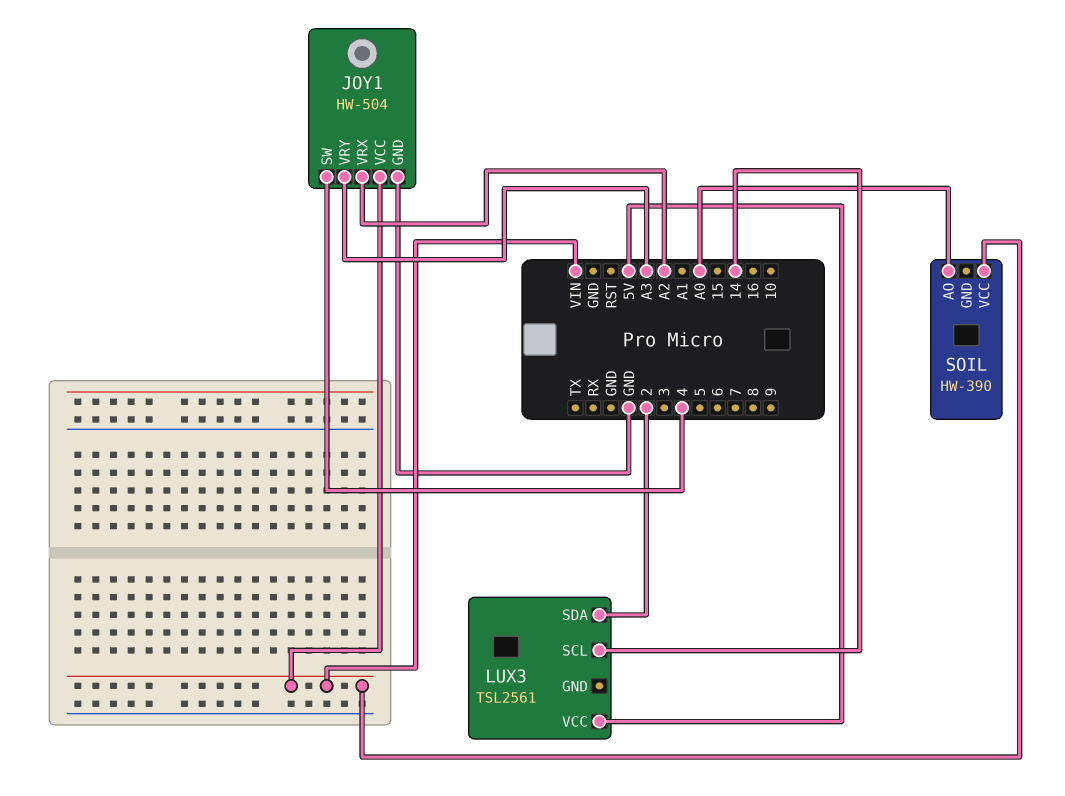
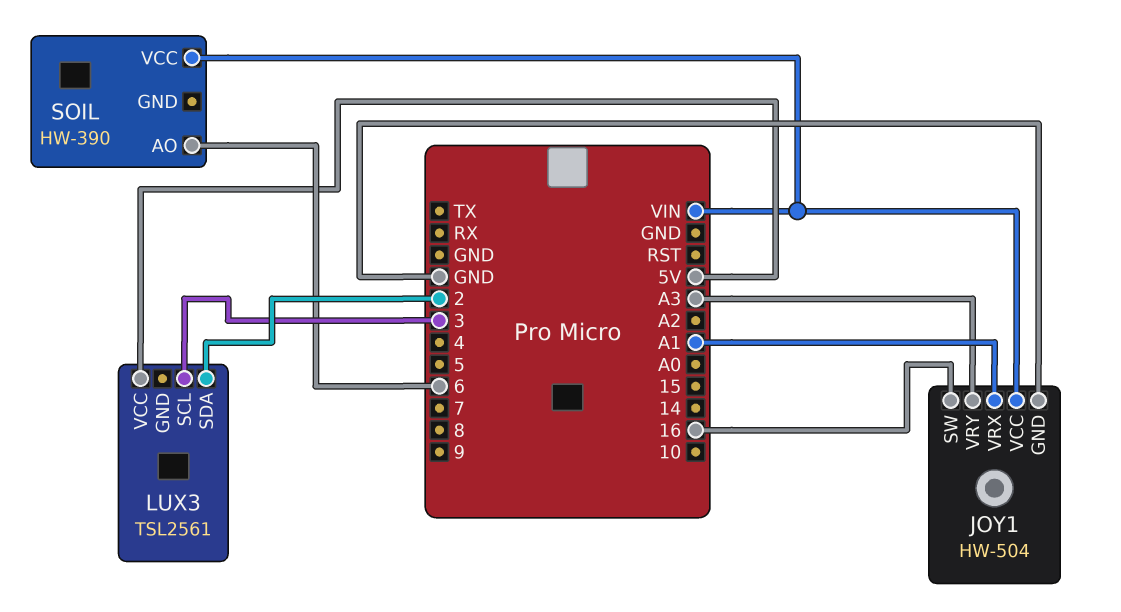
JOY1 pin SW: 4 -> 16
JOY1 pin VRX: A2 -> A1
LUX3 pin SCL: 14 -> 3
SOIL pin AO: A0 -> 6

